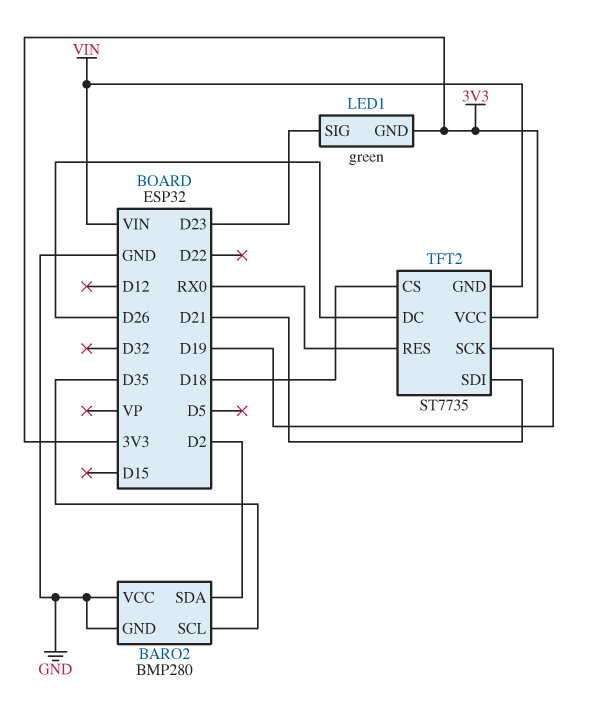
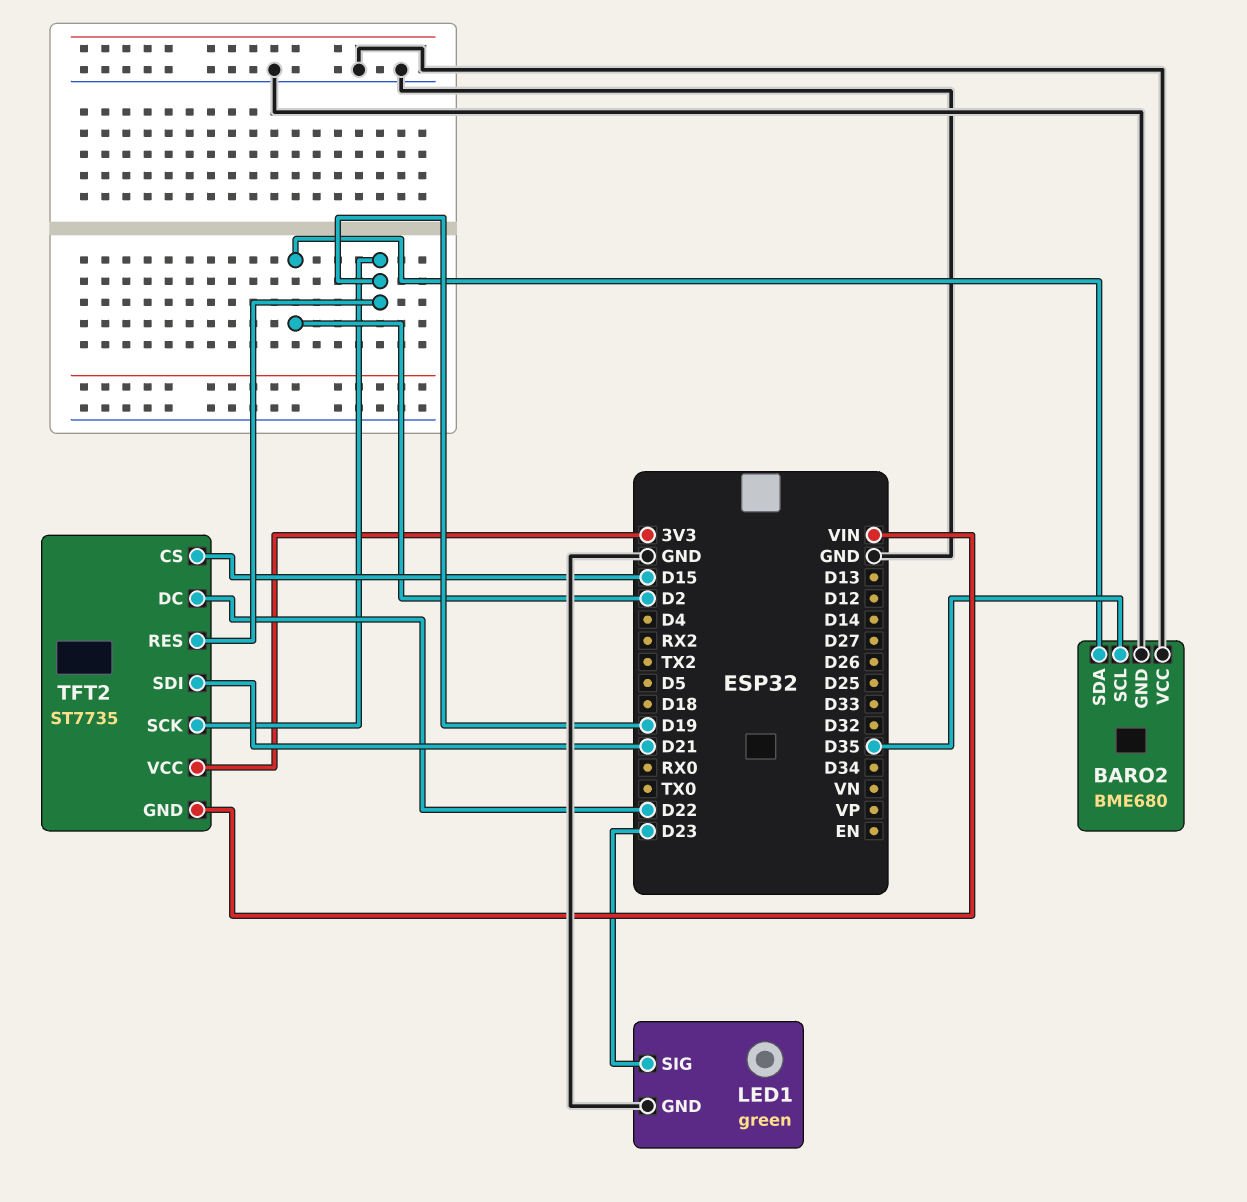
BARO2: BMP280 -> BME680
LED1 pin GND: 3V3 -> GND
TFT2 pin CS: D18 -> D15
TFT2 pin DC: D26 -> D22
TFT2 pin RES: RX0 -> D19

